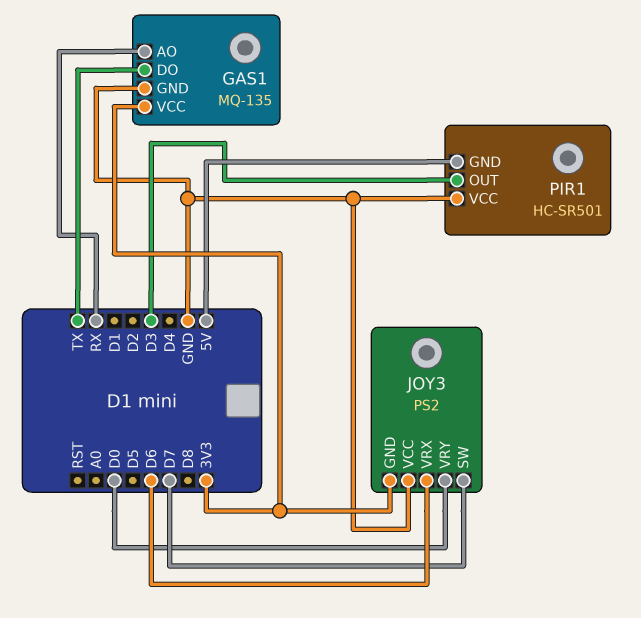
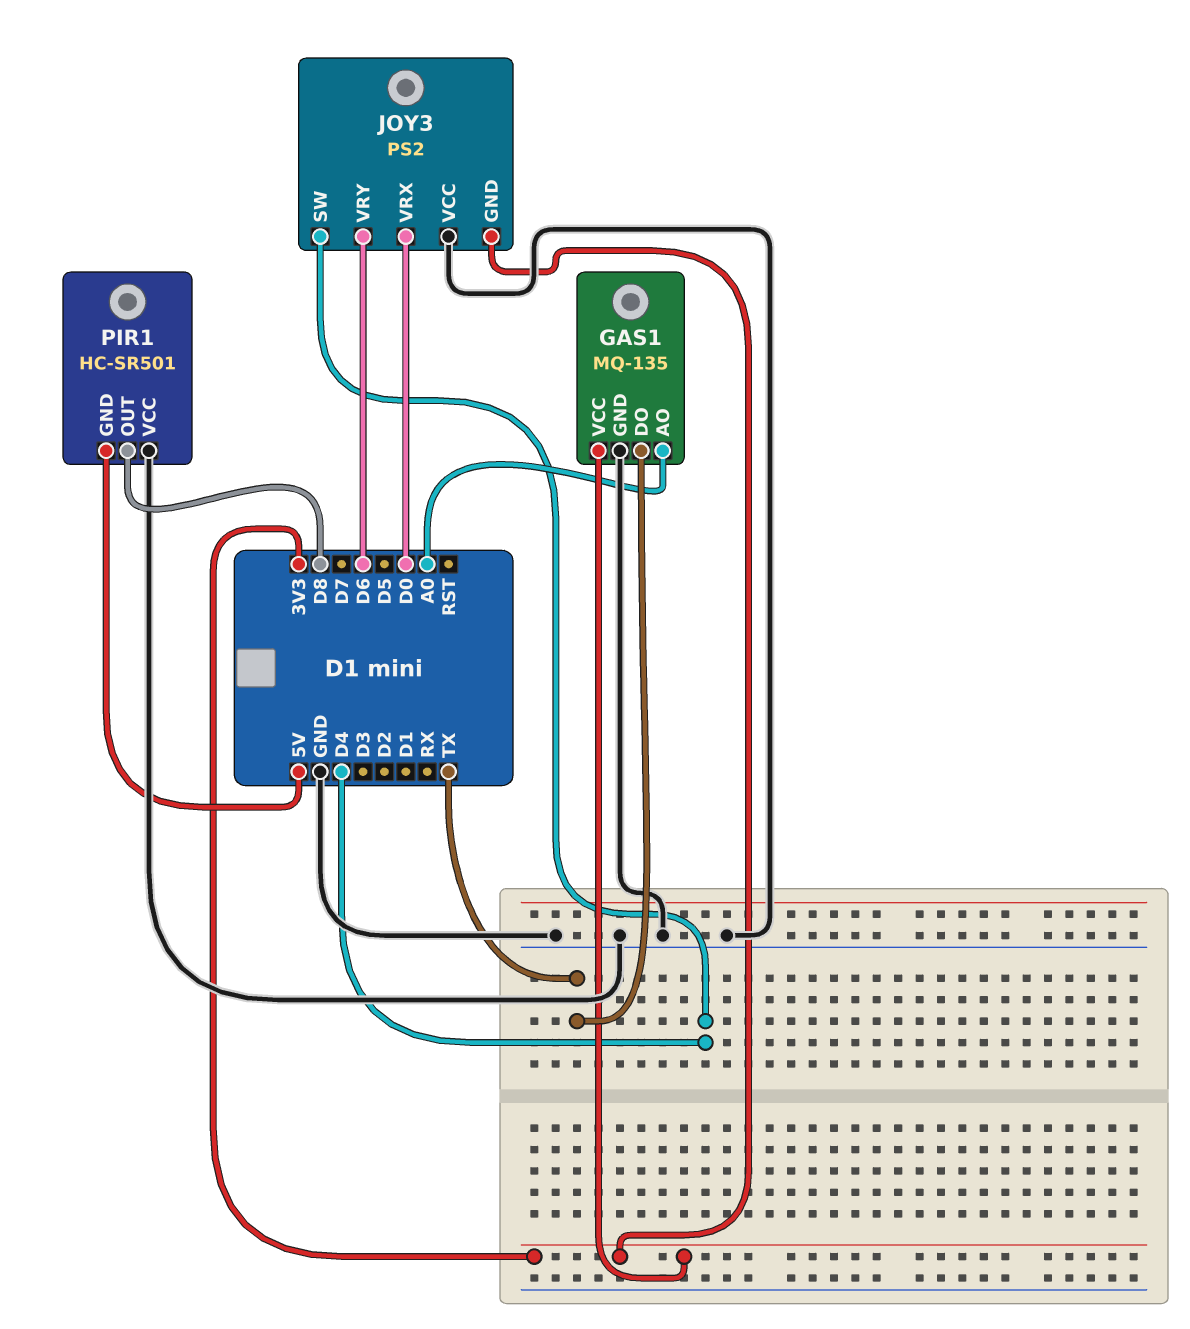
GAS1 pin AO: RX -> A0
JOY3 pin SW: D7 -> D4
JOY3 pin VRX: D6 -> D0
JOY3 pin VRY: D0 -> D6
PIR1 pin OUT: D3 -> D8

